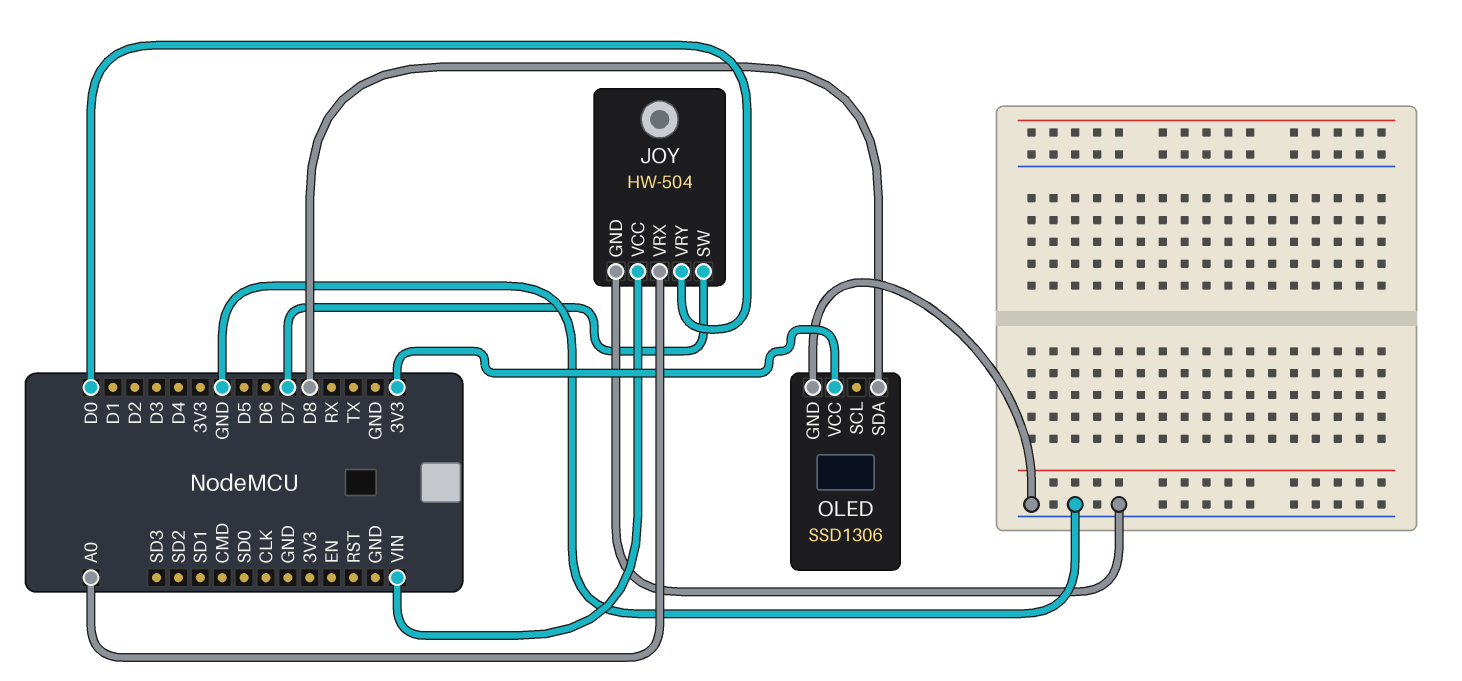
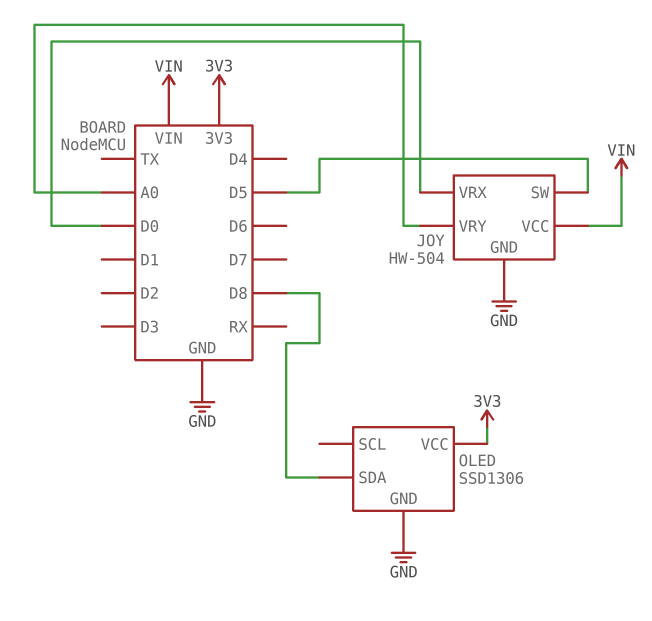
JOY pin SW: D7 -> D5
JOY pin VRX: A0 -> D0
JOY pin VRY: D0 -> A0

